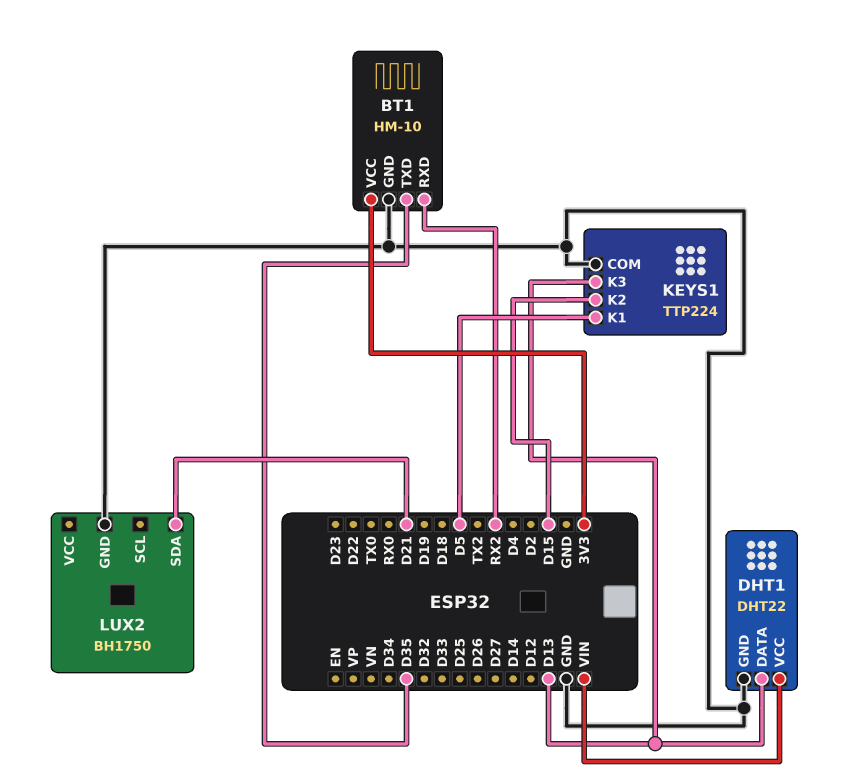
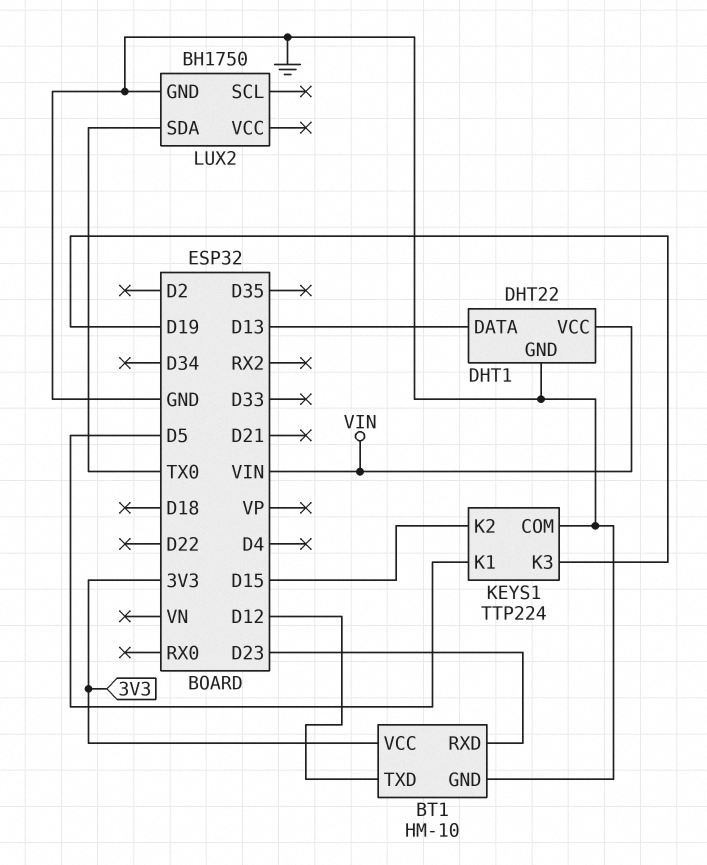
BT1 pin RXD: RX2 -> D23
BT1 pin TXD: D35 -> D12
KEYS1 pin K3: D13 -> D19
LUX2 pin SDA: D21 -> TX0

